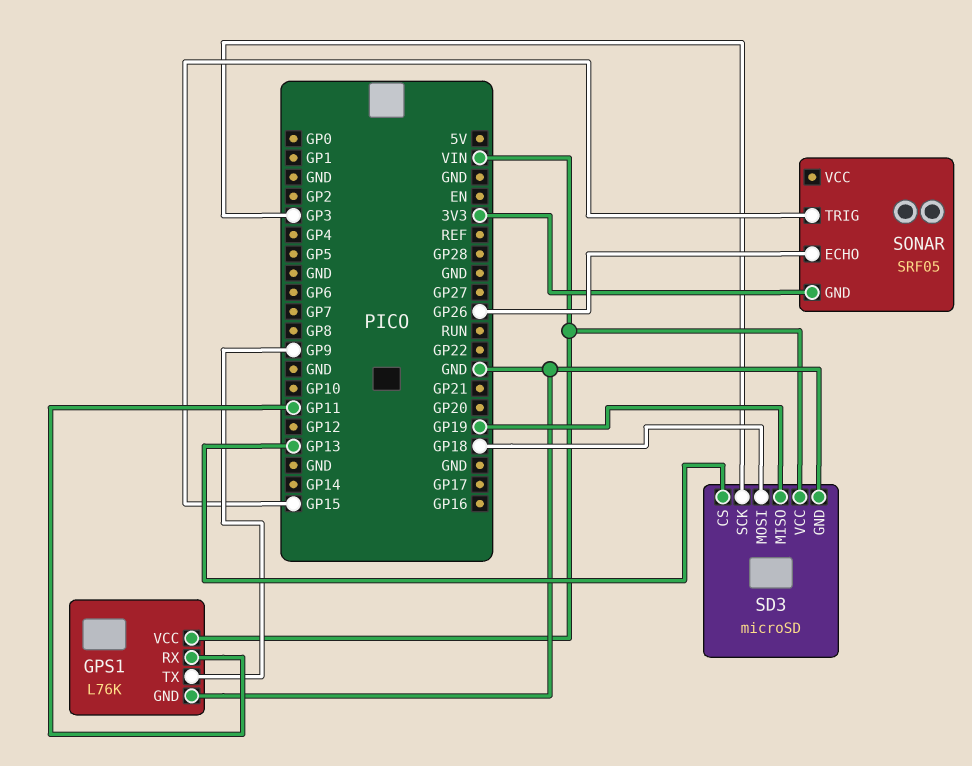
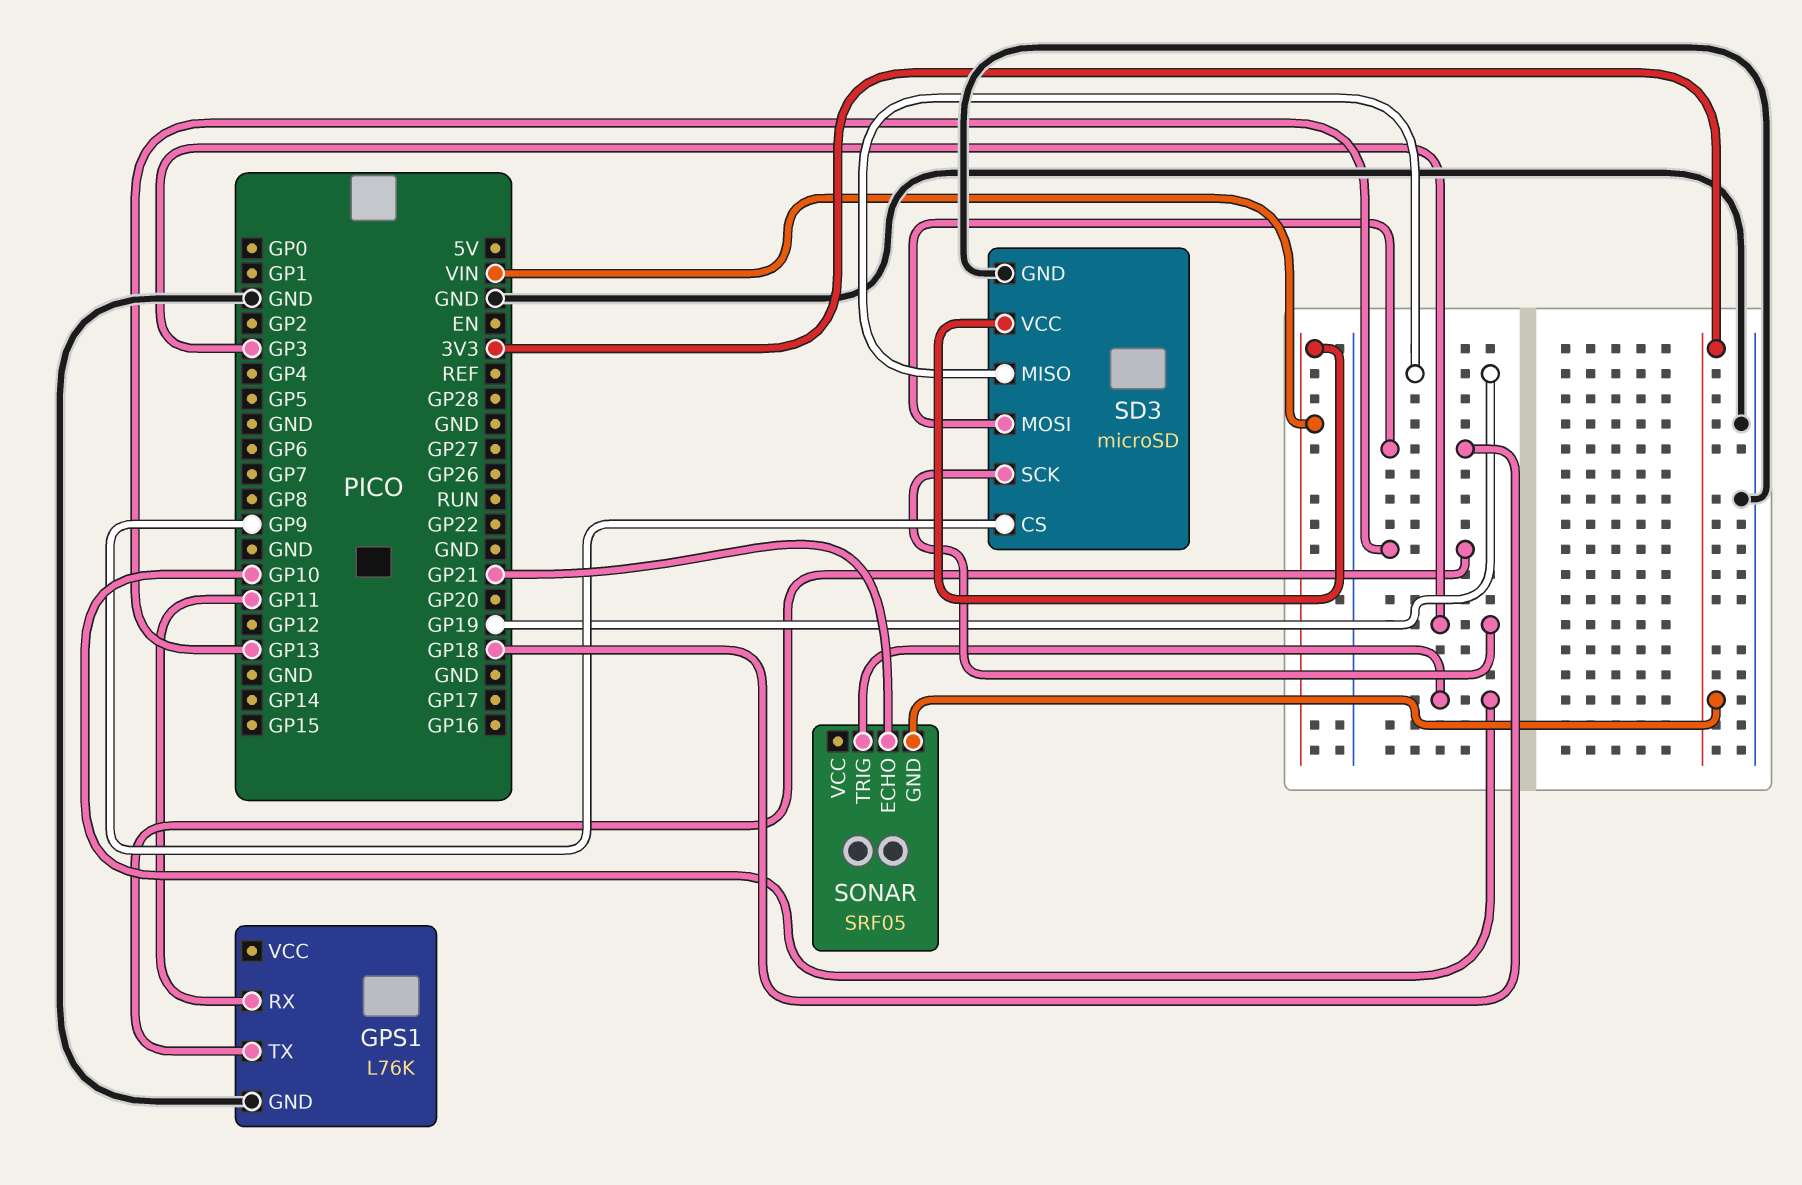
GPS1 pin TX: GP9 -> GP13
GPS1 pin VCC: VIN -> none
SD3 pin CS: GP13 -> GP9
SONAR pin ECHO: GP26 -> GP21
SONAR pin TRIG: GP15 -> GP10

